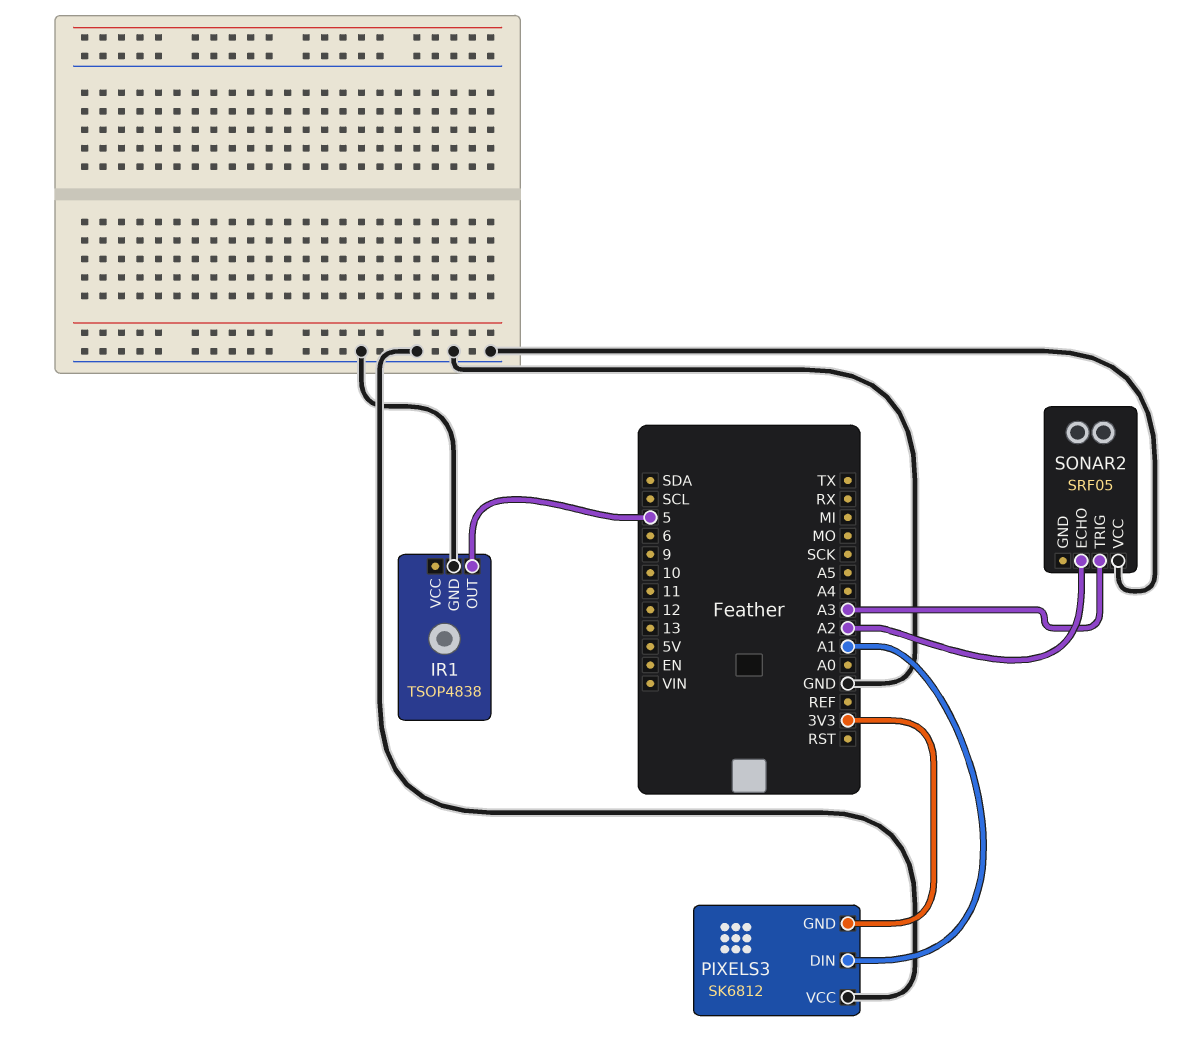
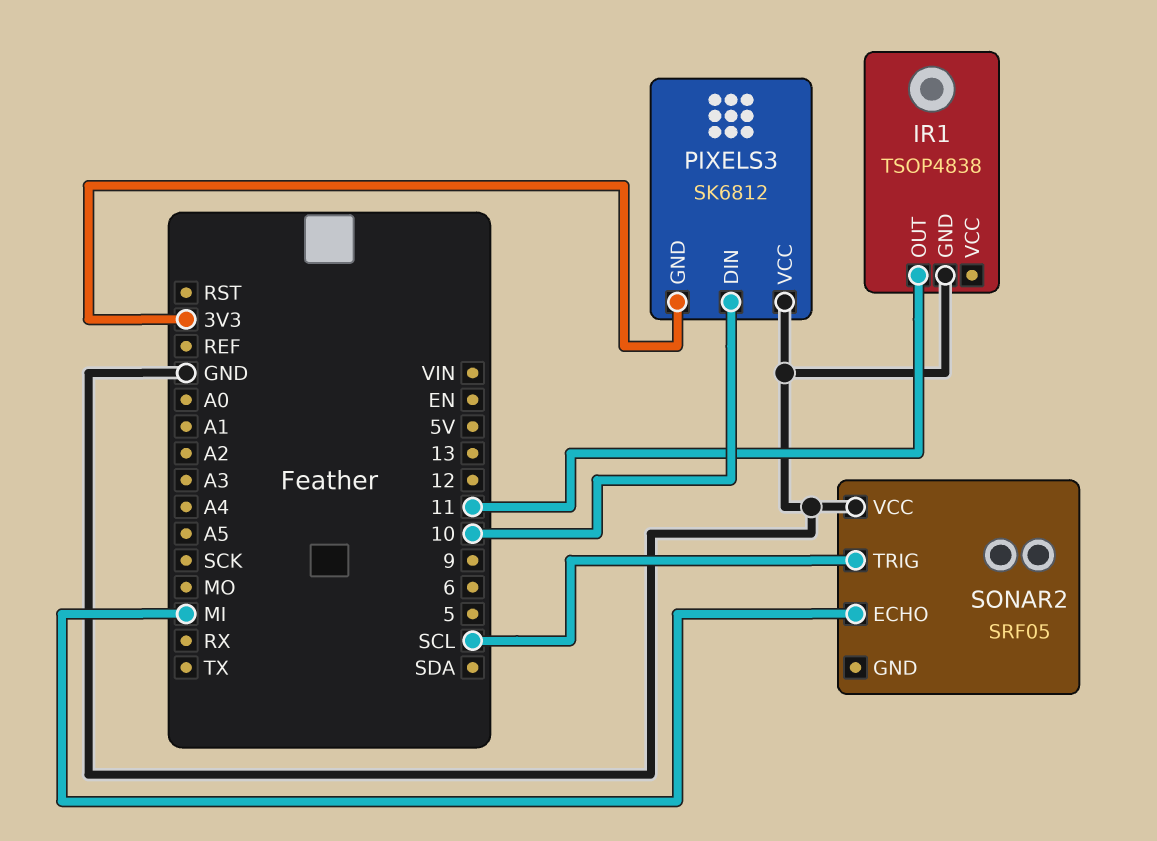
IR1 pin OUT: 5 -> 11
PIXELS3 pin DIN: A1 -> 10
SONAR2 pin ECHO: A2 -> MI
SONAR2 pin TRIG: A3 -> SCL

